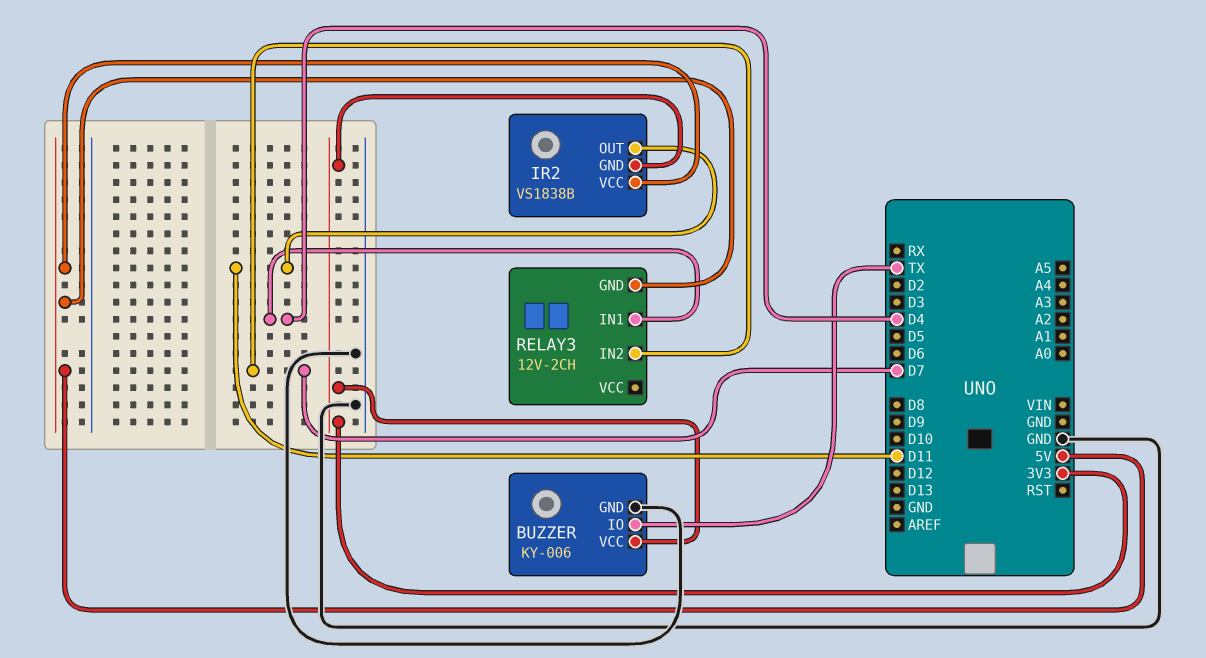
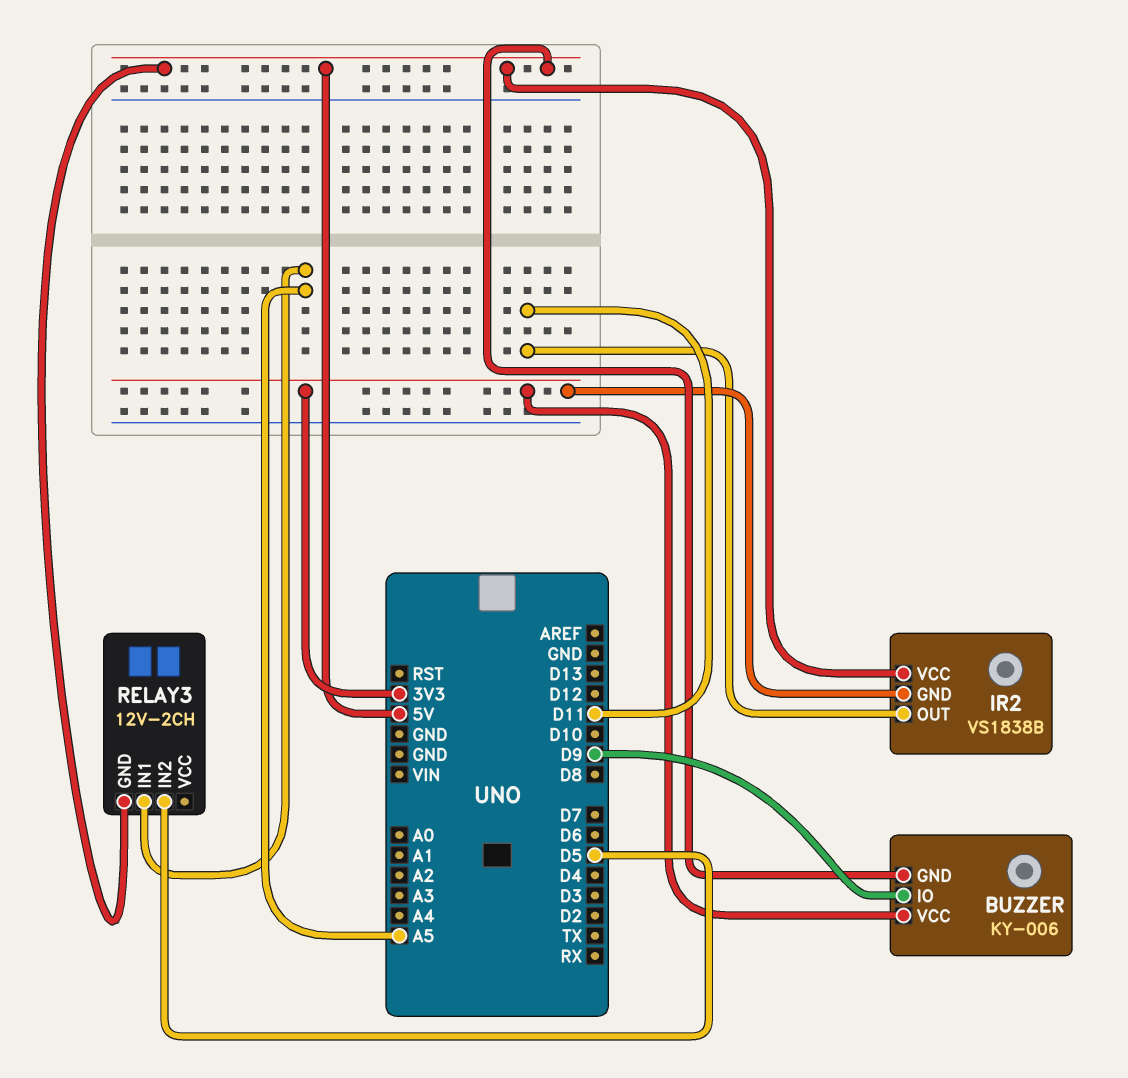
BUZZER pin GND: GND -> 5V
BUZZER pin IO: TX -> D9
RELAY3 pin IN1: D4 -> A5
RELAY3 pin IN2: D7 -> D5

